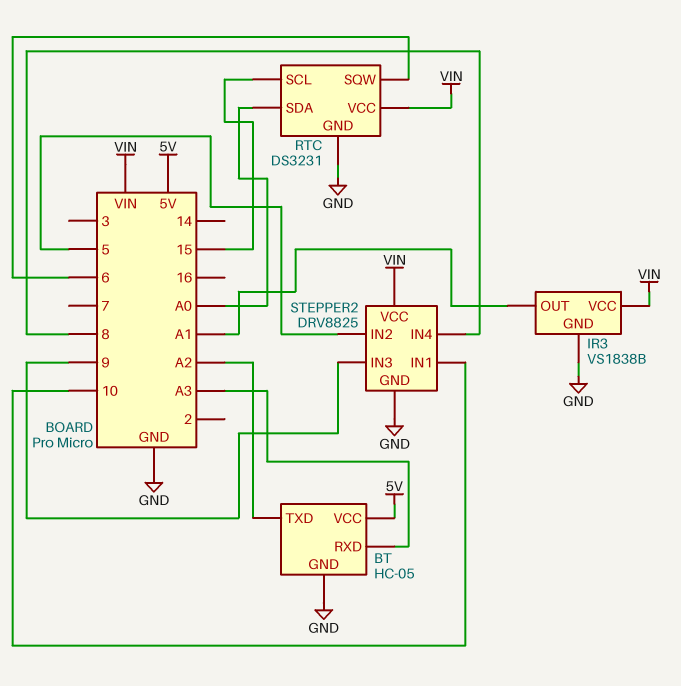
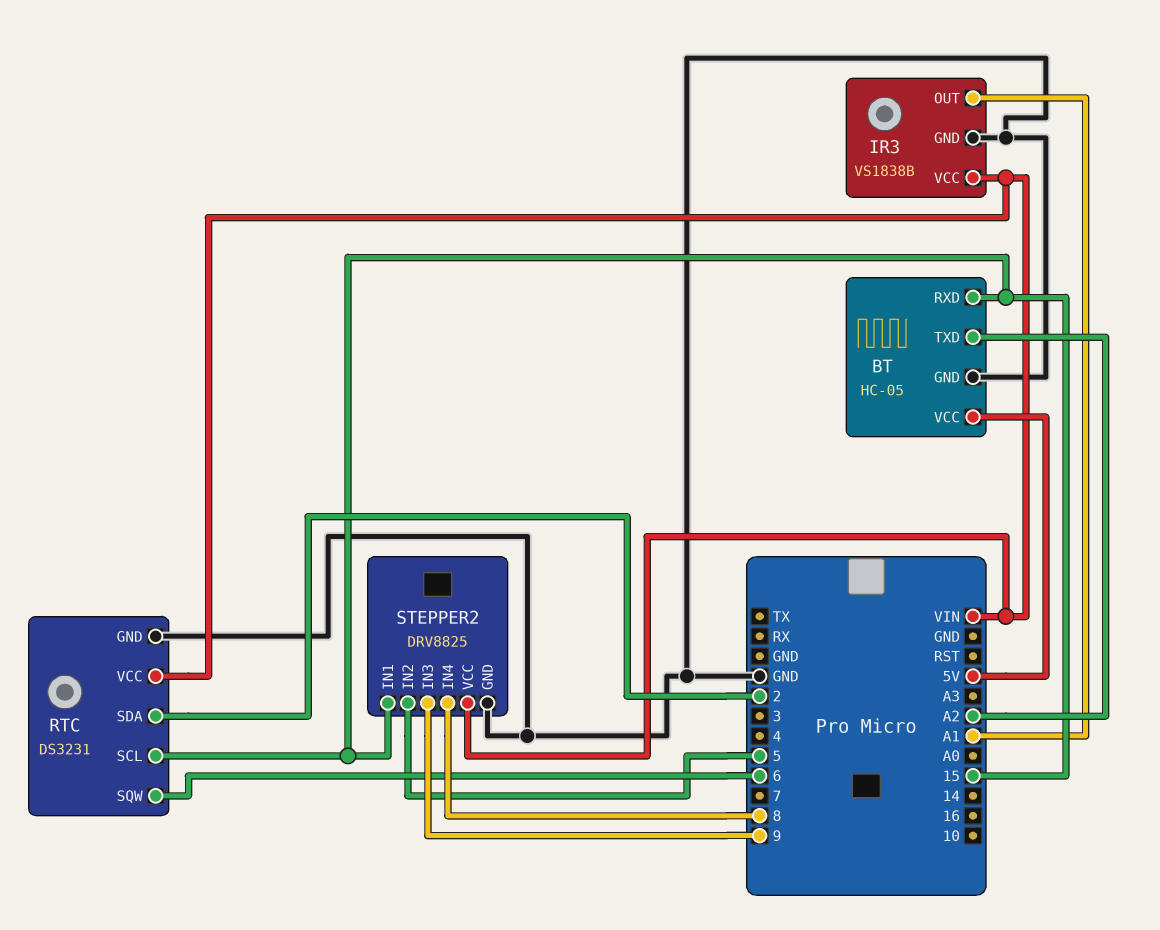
BT pin RXD: A3 -> 15
RTC pin SDA: A0 -> 2
STEPPER2 pin IN1: 10 -> 15

